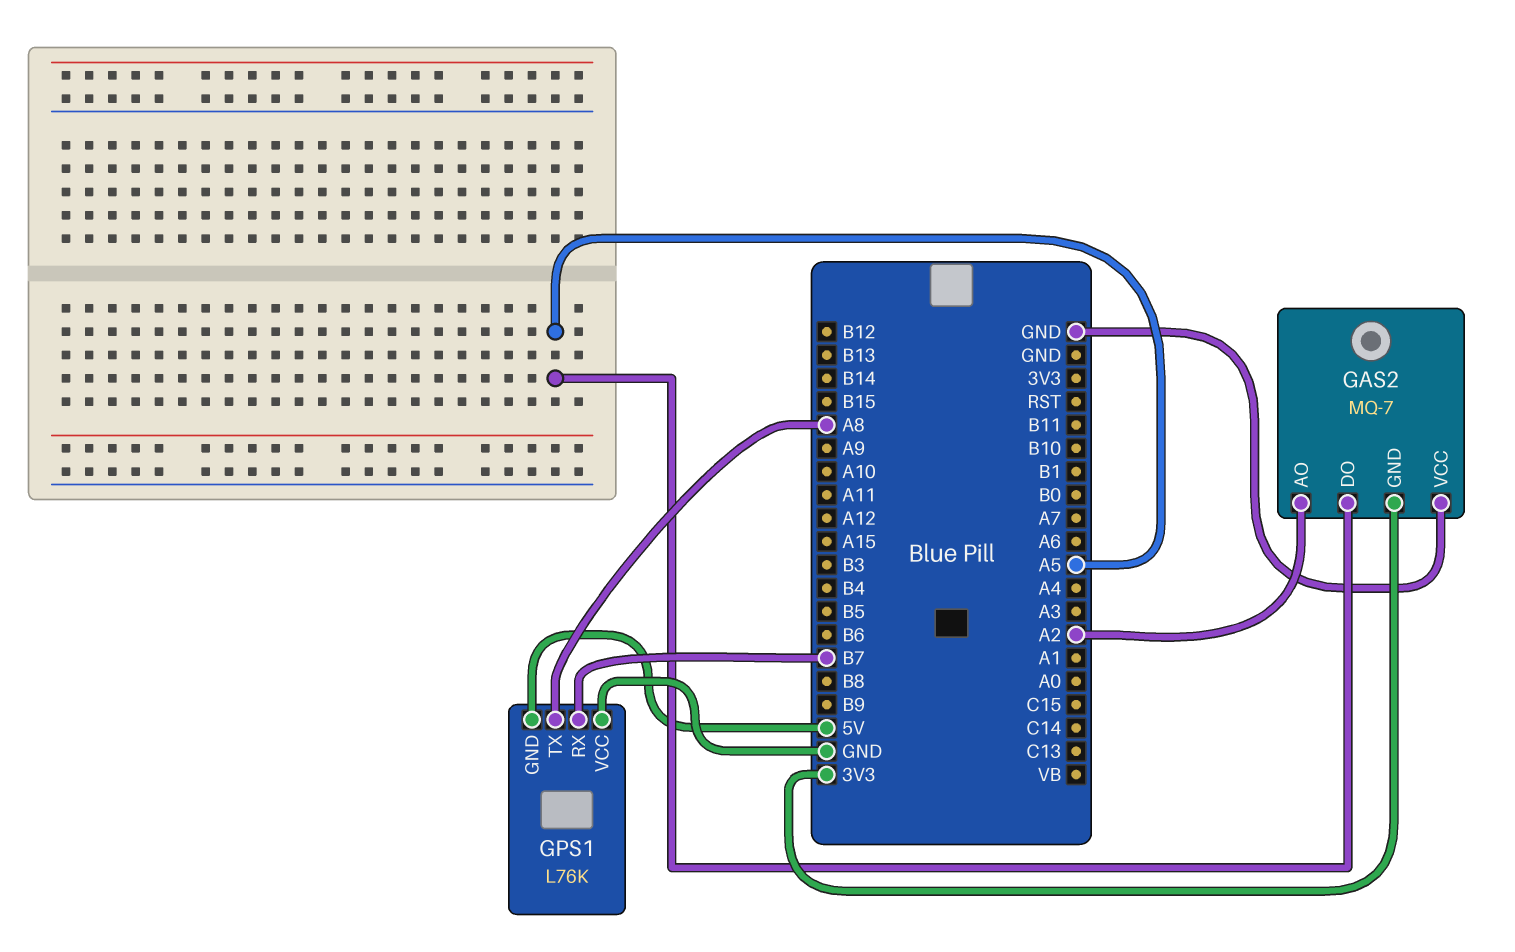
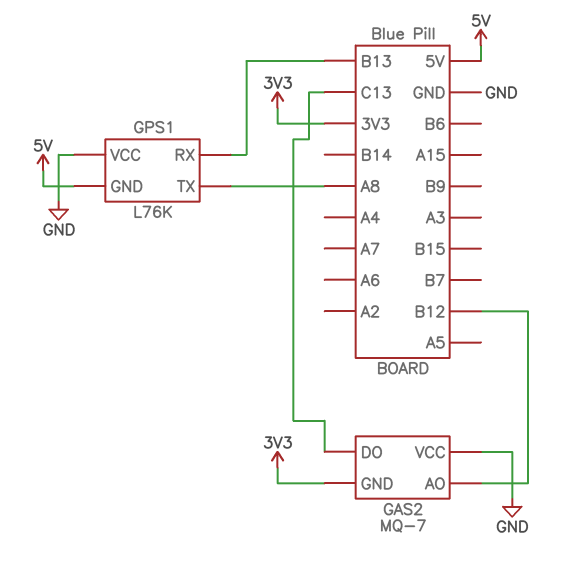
GAS2 pin AO: A2 -> B12
GAS2 pin DO: A5 -> C13
GPS1 pin RX: B7 -> B13

